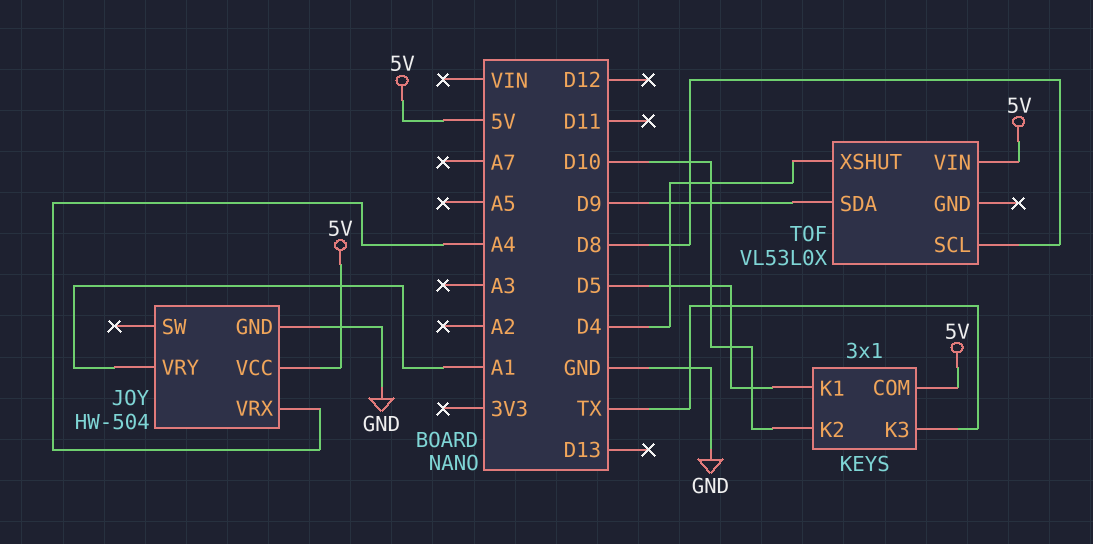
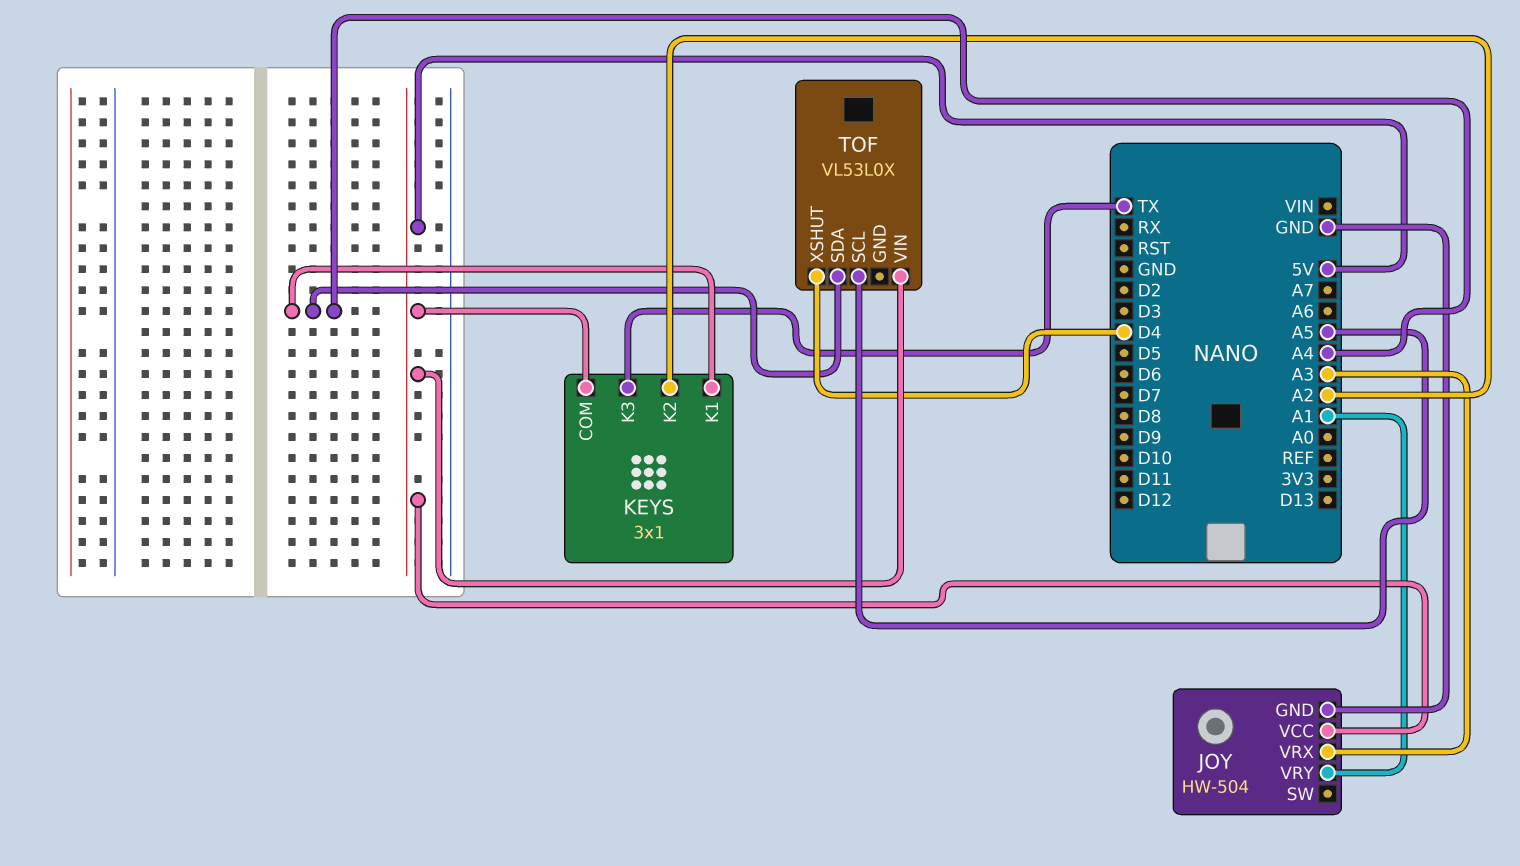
JOY pin VRX: A4 -> A3
KEYS pin K1: D5 -> A4
KEYS pin K2: D10 -> A2
TOF pin SCL: D8 -> A5
TOF pin SDA: D9 -> A4

